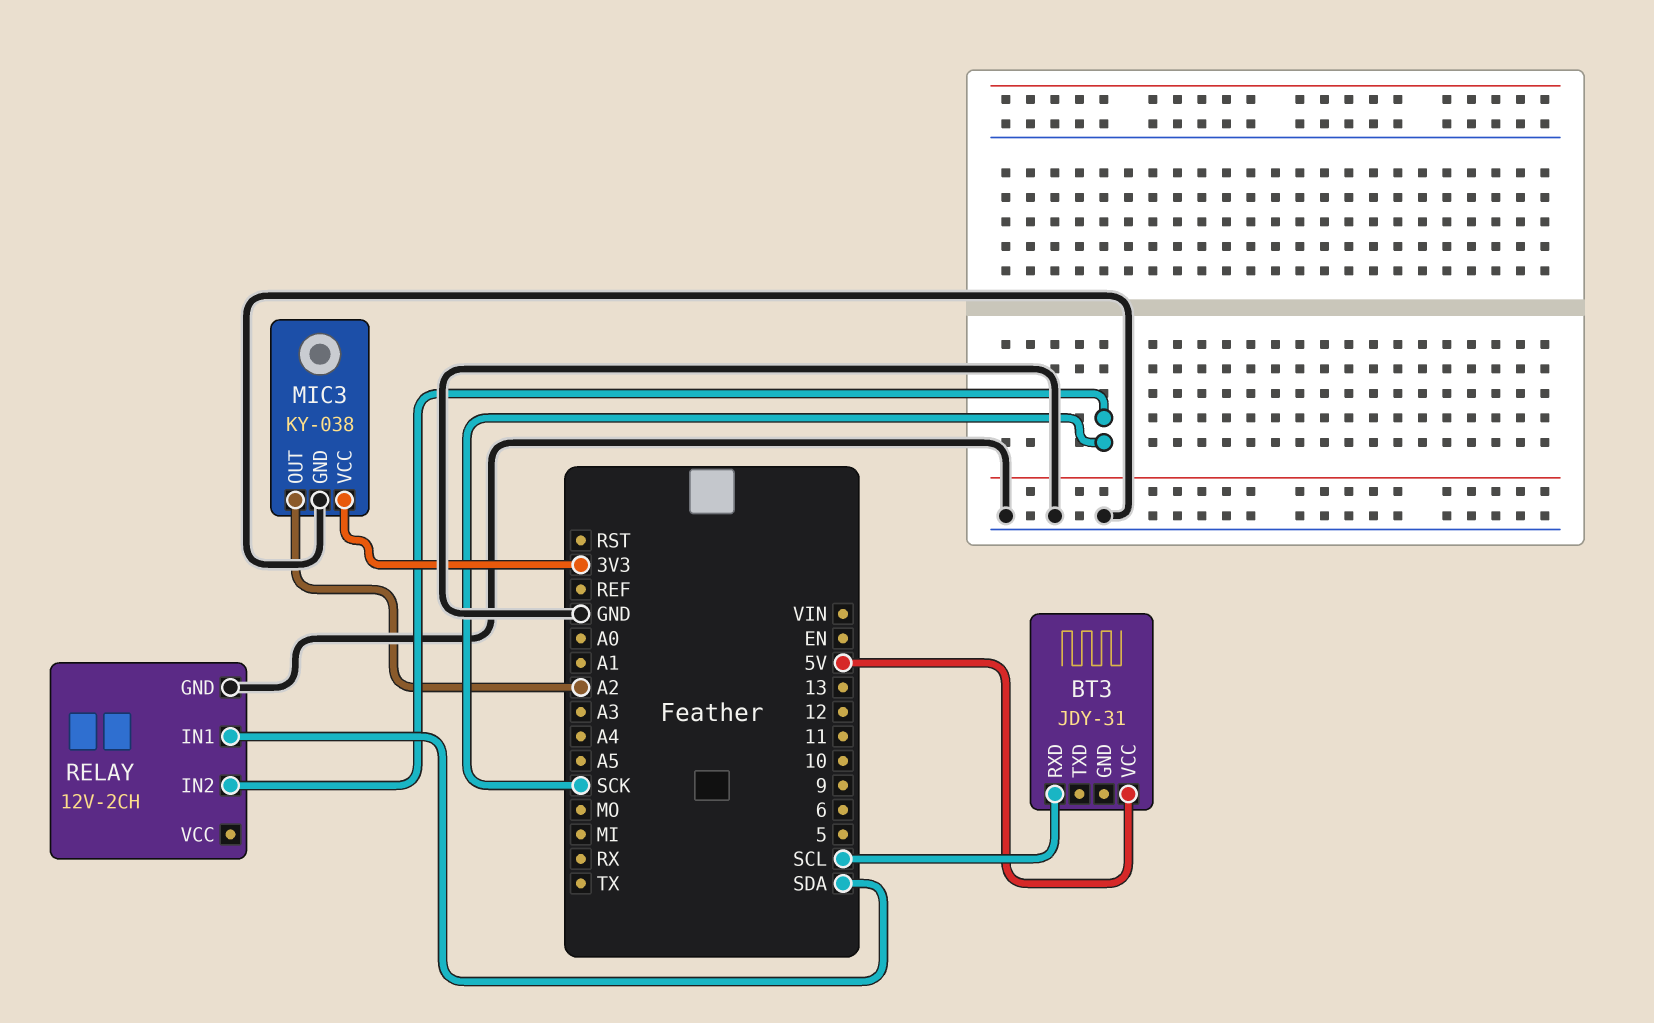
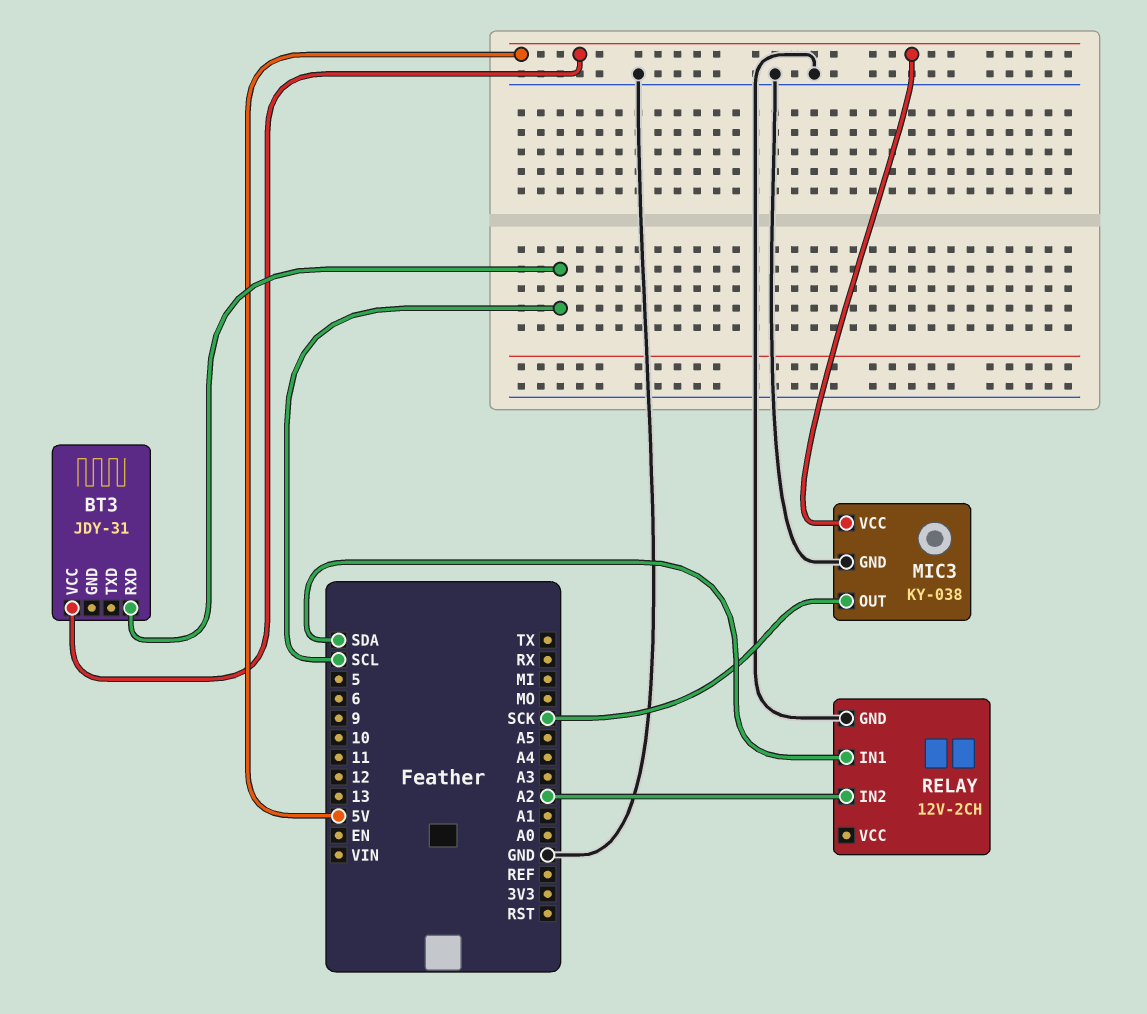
MIC3 pin OUT: A2 -> SCK
MIC3 pin VCC: 3V3 -> 5V
RELAY pin IN2: SCK -> A2

